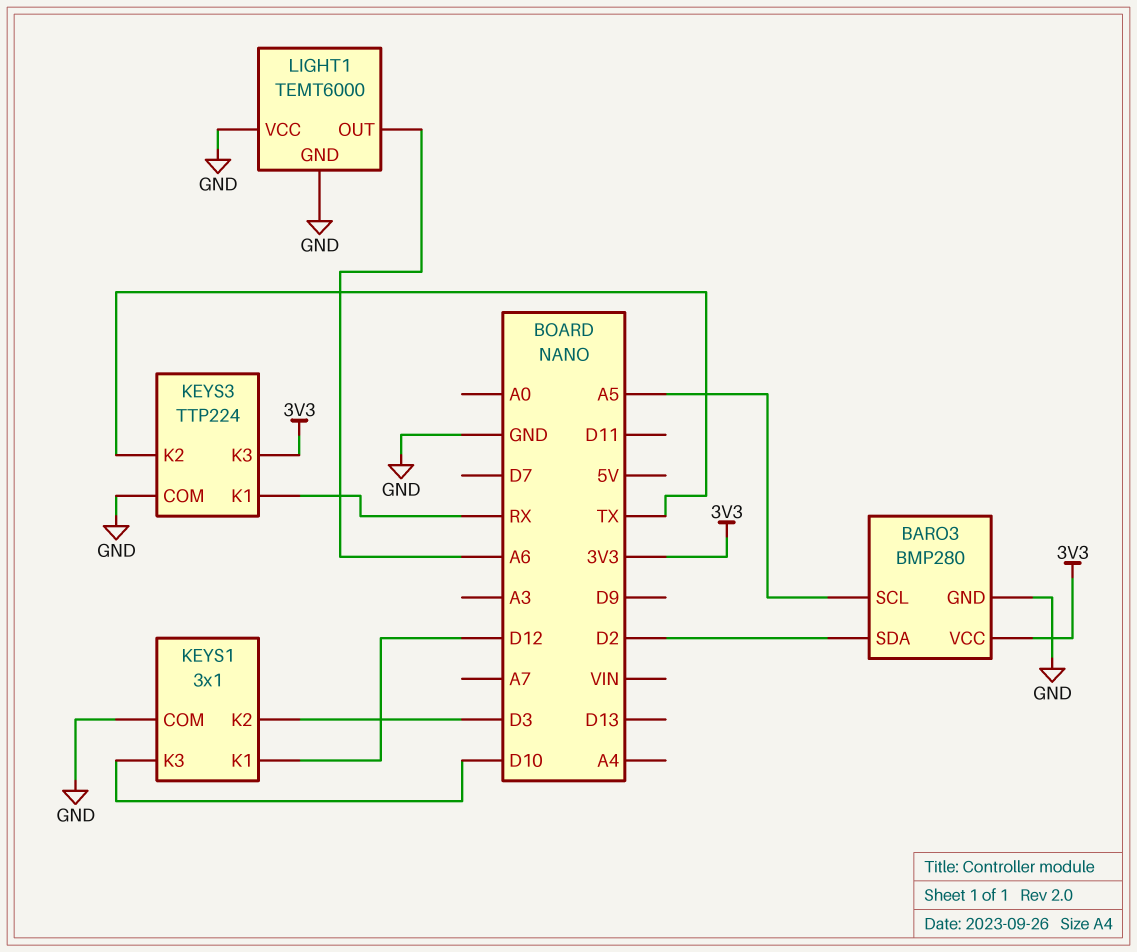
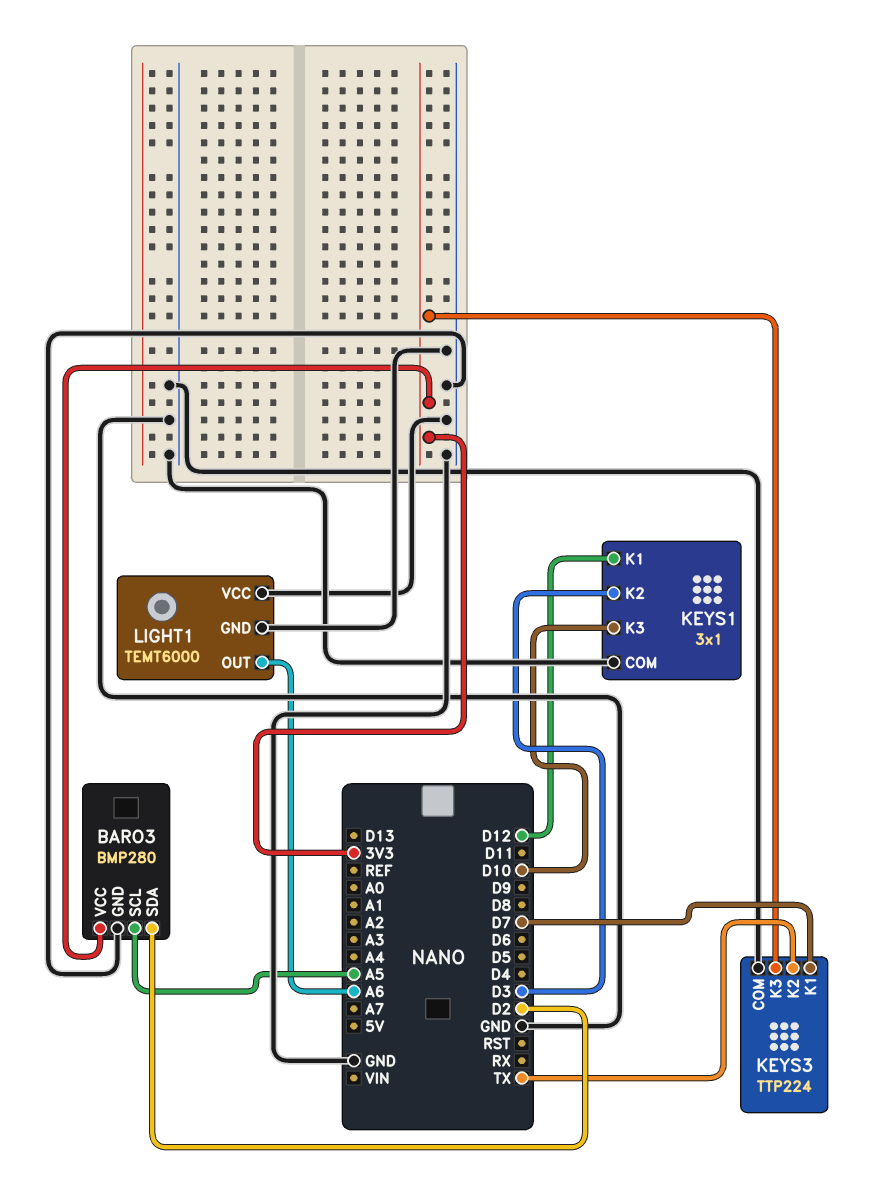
KEYS3 pin K1: RX -> D7

